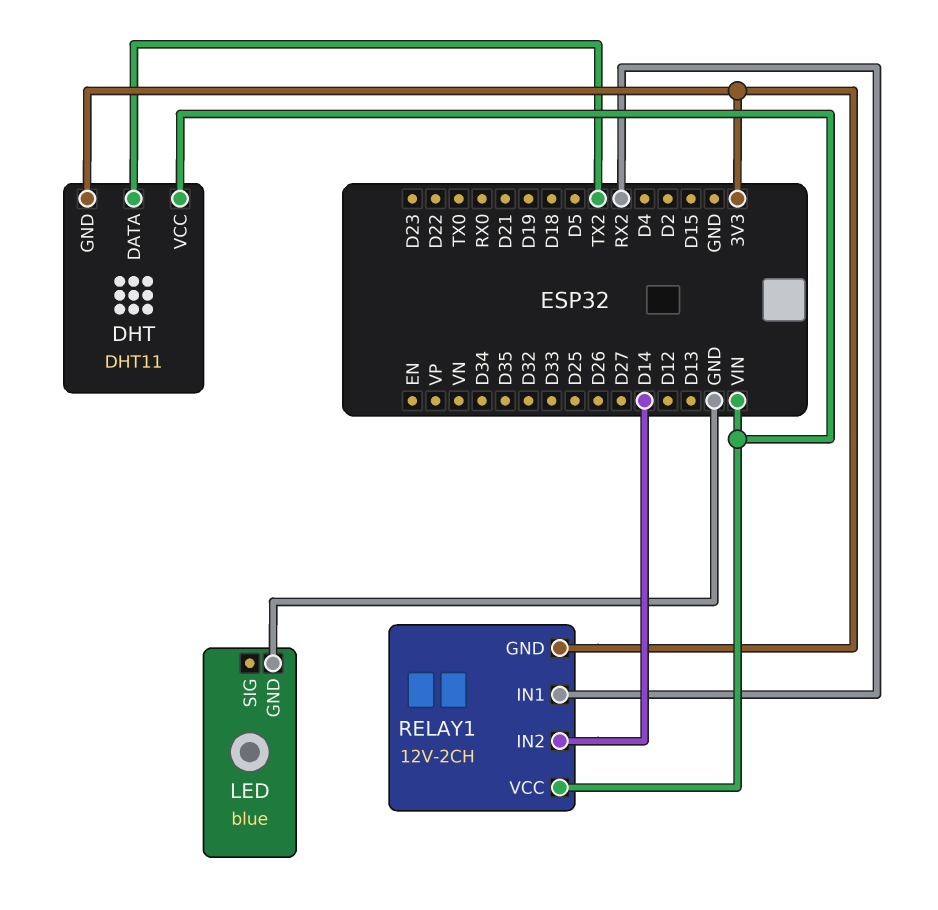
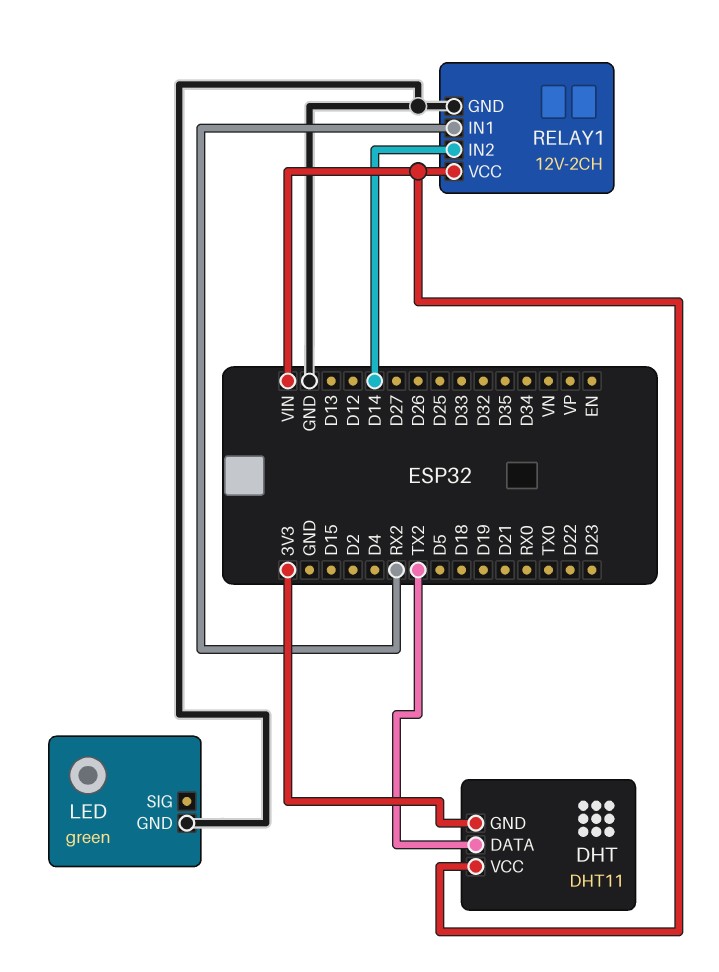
LED: blue -> green
RELAY1 pin GND: 3V3 -> GND

